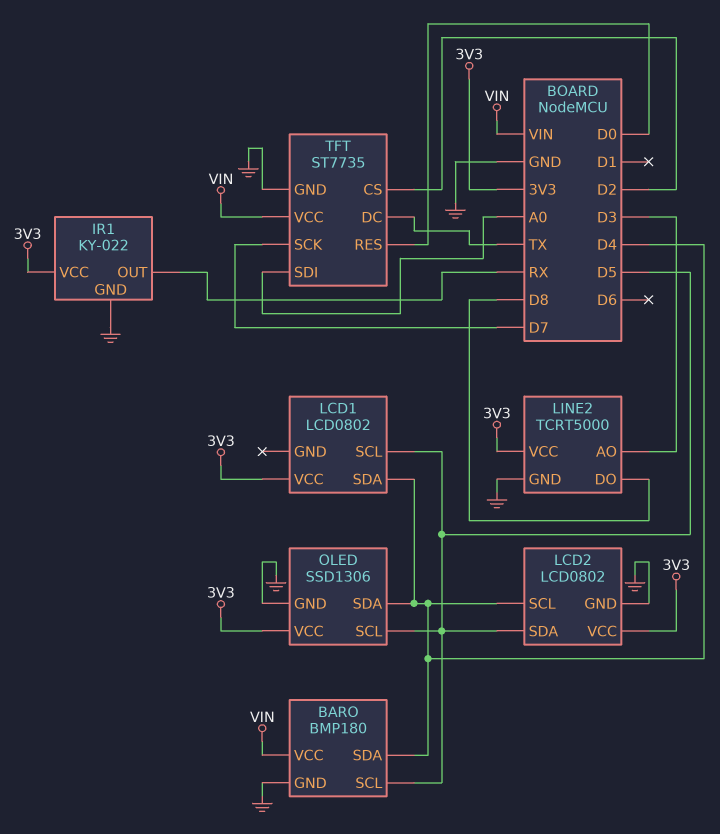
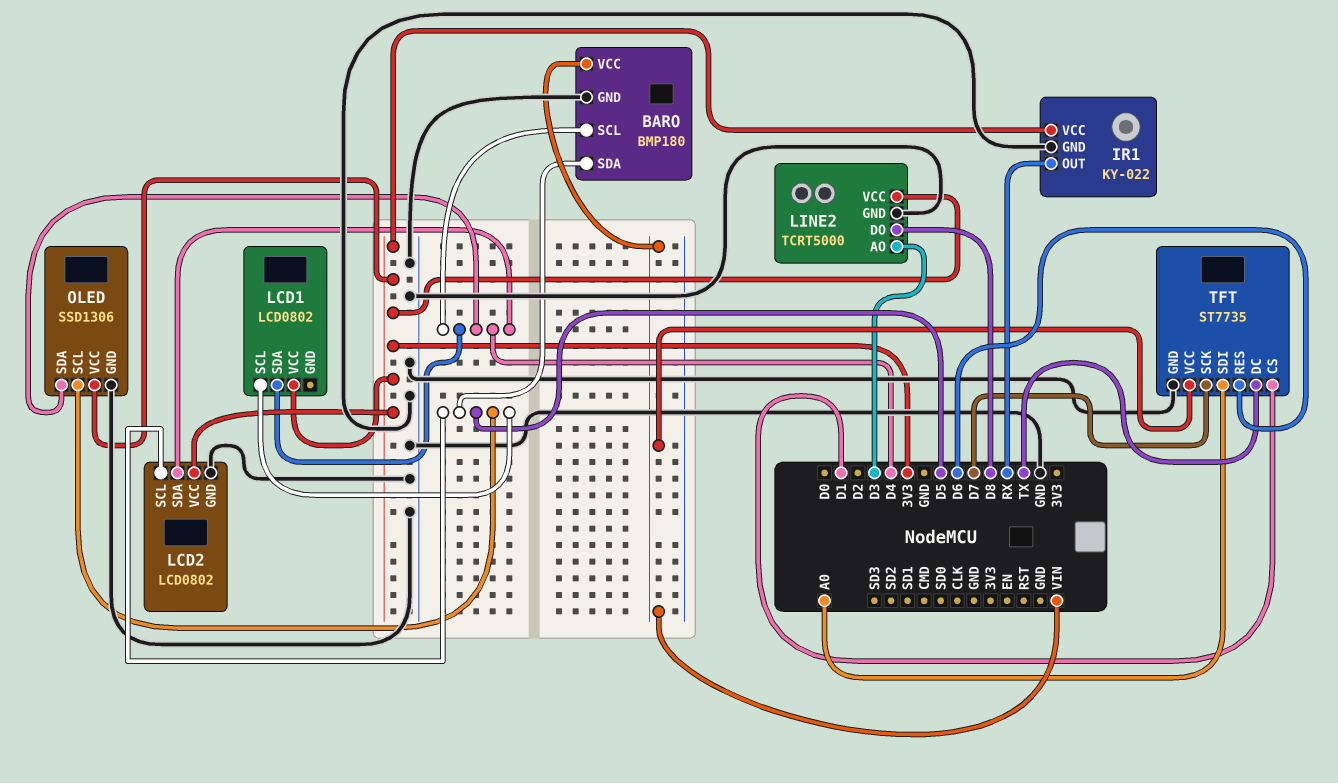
BARO pin SCL: D5 -> D4
BARO pin SDA: D4 -> D5
LCD2 pin SCL: D4 -> D5
LCD2 pin SDA: D5 -> D4
TFT pin CS: D2 -> D1
TFT pin RES: D0 -> D6

